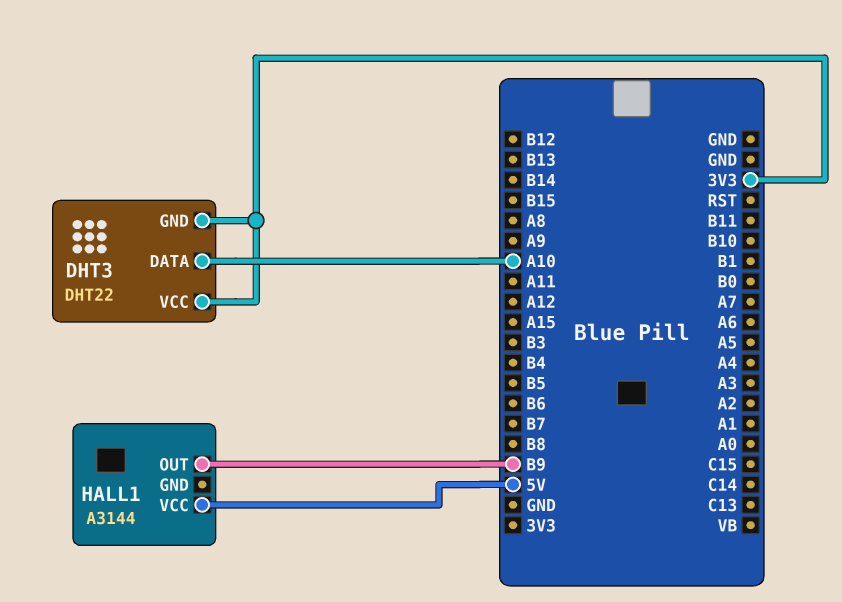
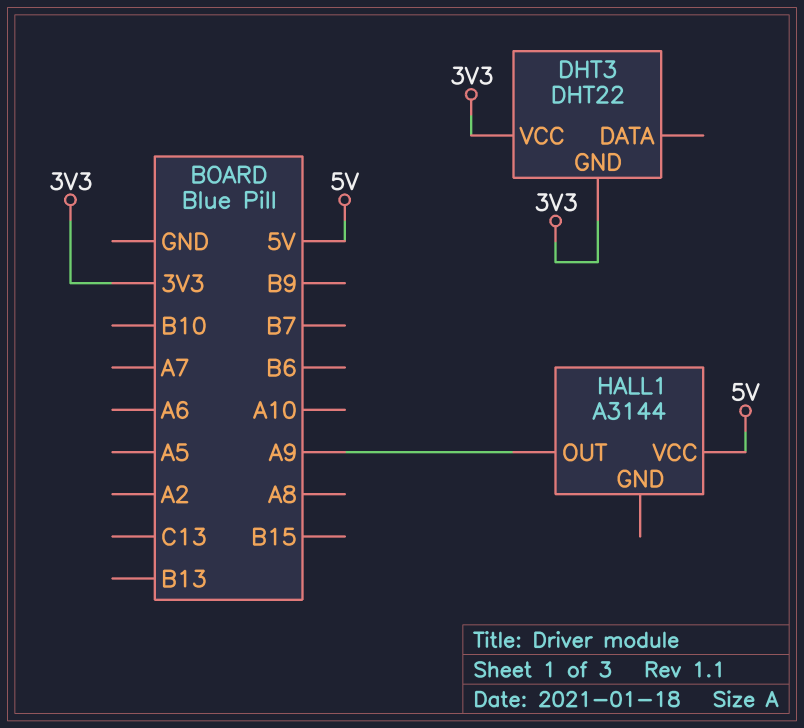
DHT3 pin DATA: A10 -> none
HALL1 pin OUT: B9 -> A9

